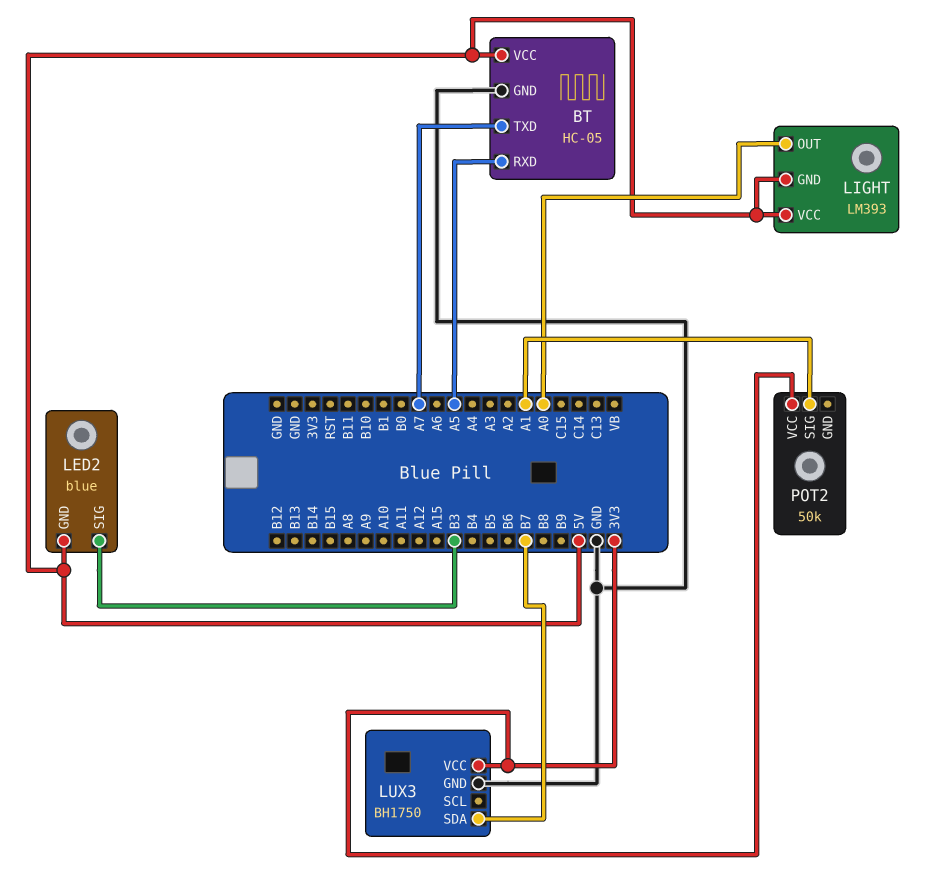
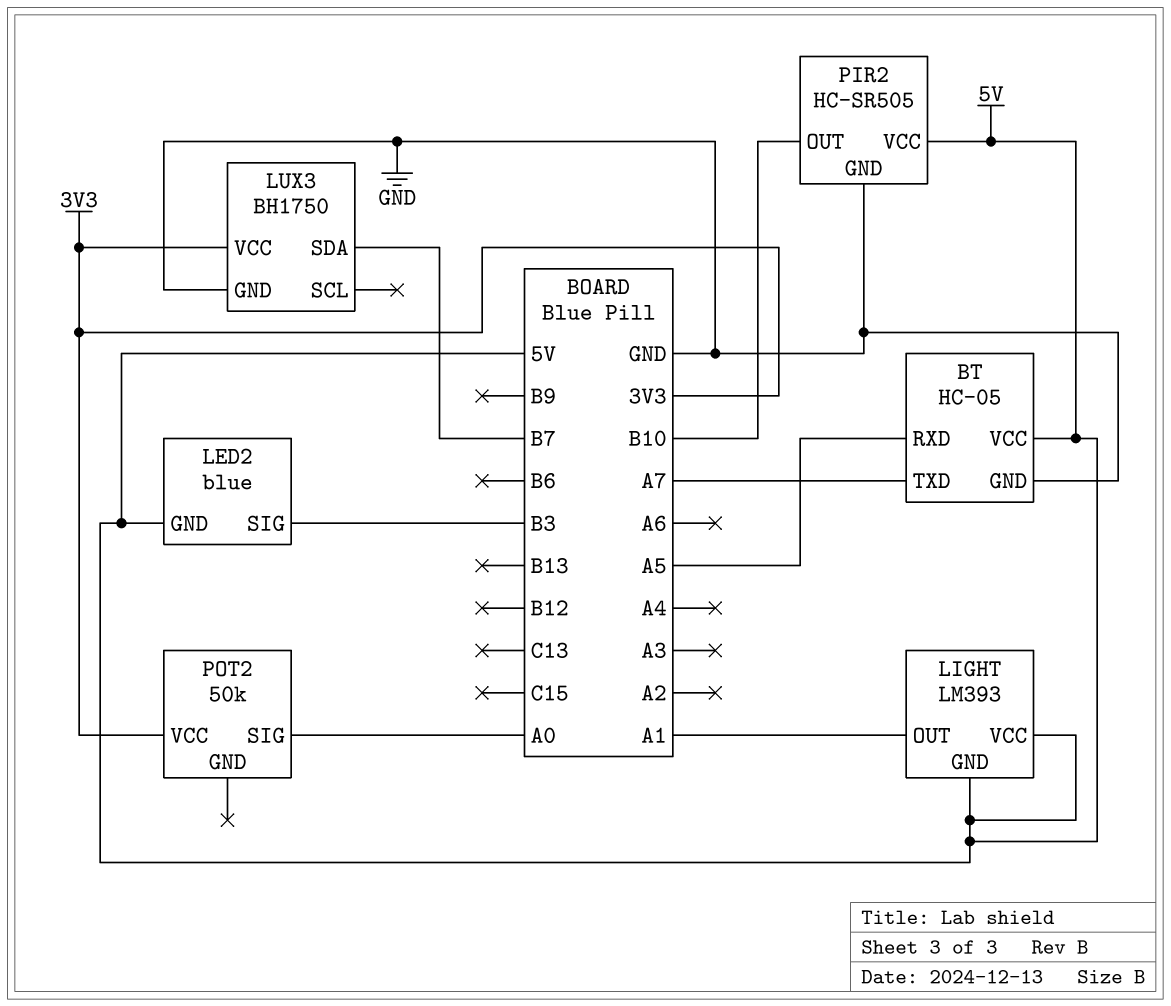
LIGHT pin OUT: A0 -> A1
PIR2: none -> HC-SR505
PIR2 pin GND: none -> GND
PIR2 pin OUT: none -> B10
PIR2 pin VCC: none -> 5V
POT2 pin SIG: A1 -> A0

